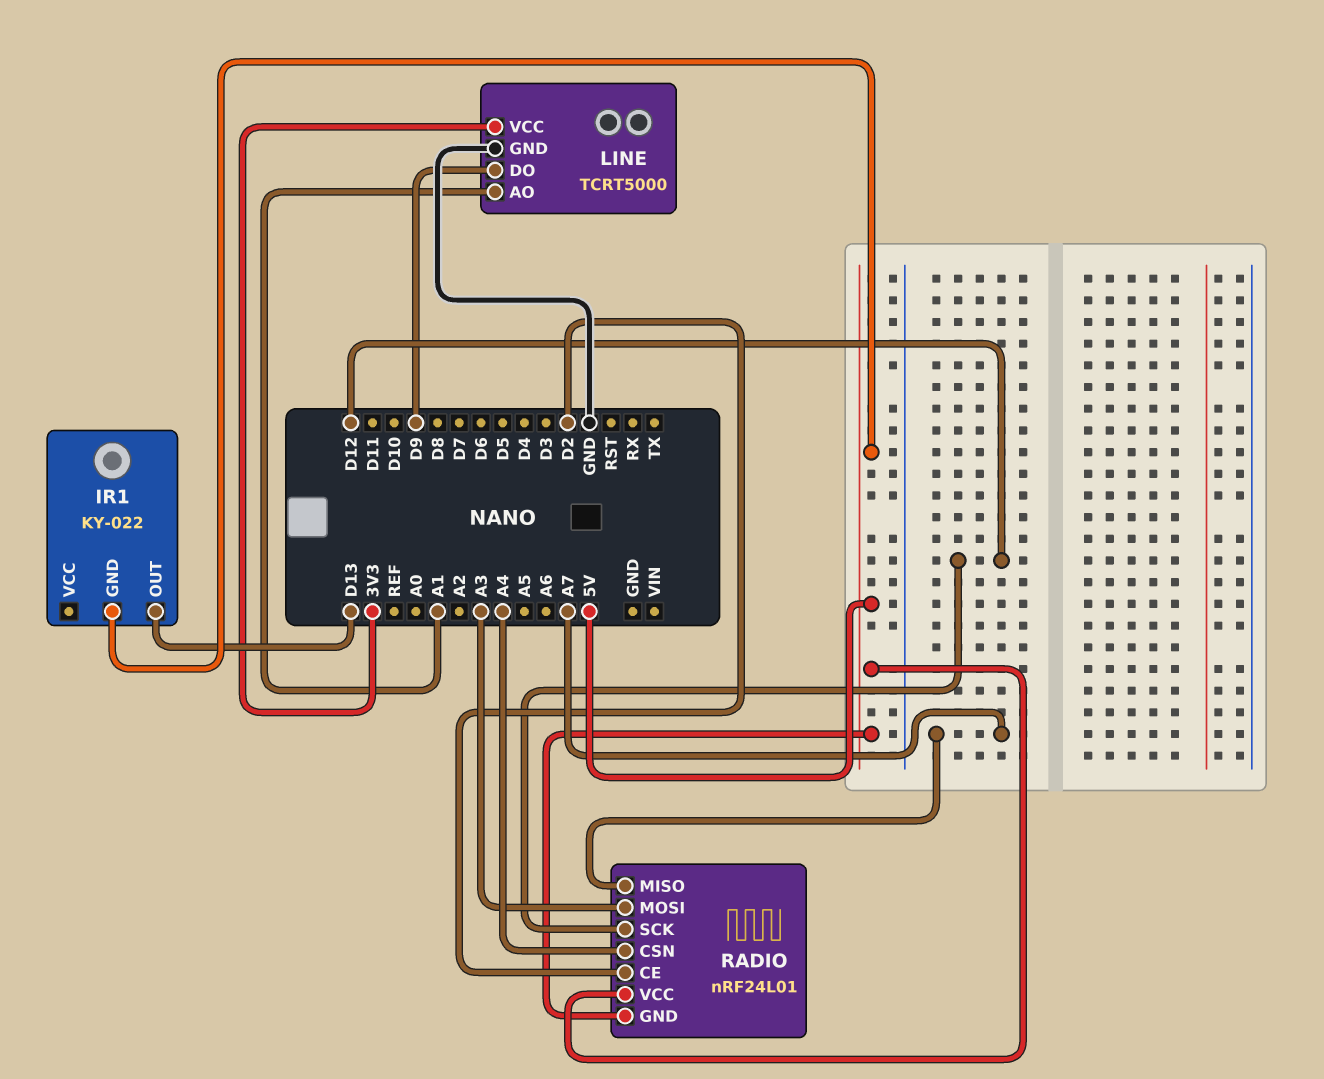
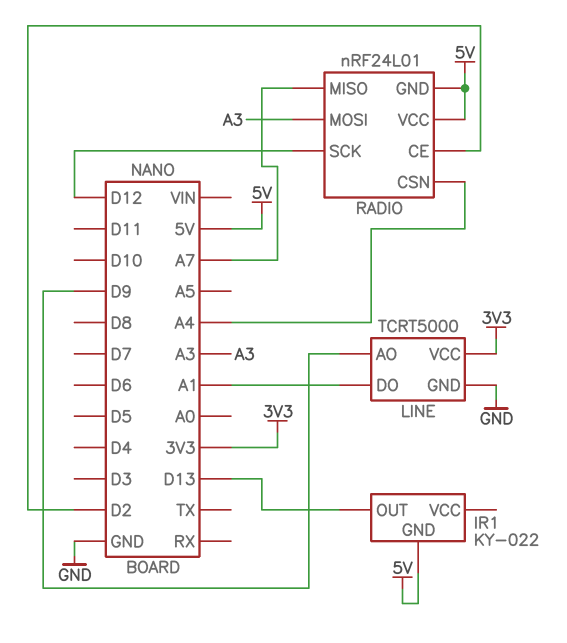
LINE pin AO: A1 -> D9
LINE pin DO: D9 -> A1

